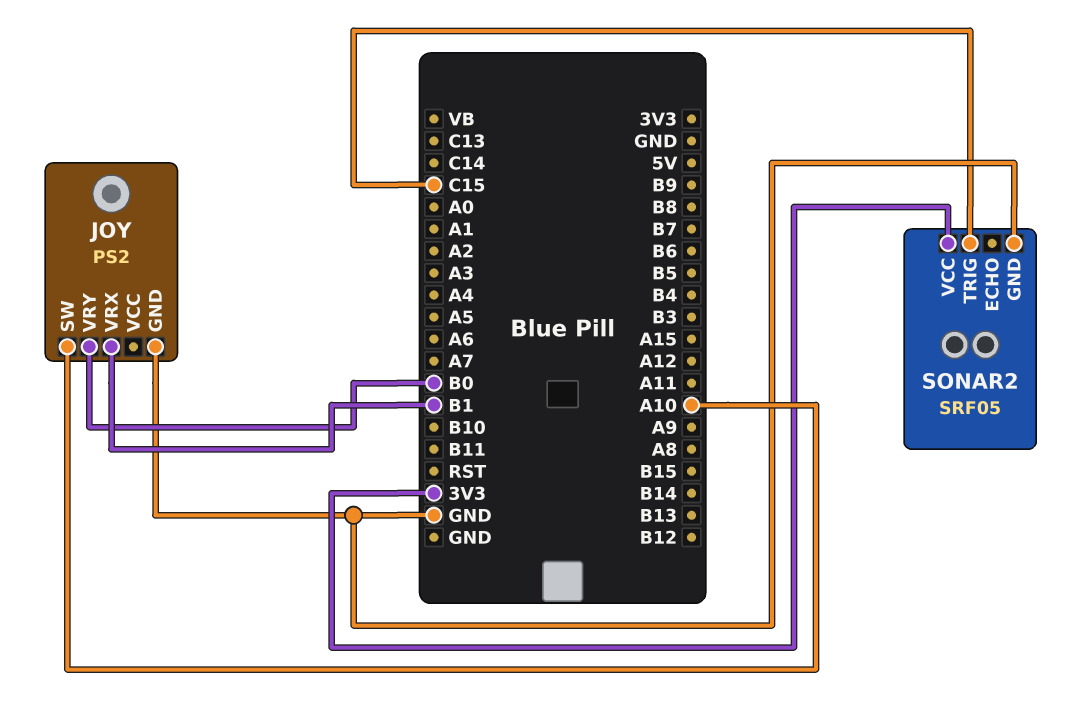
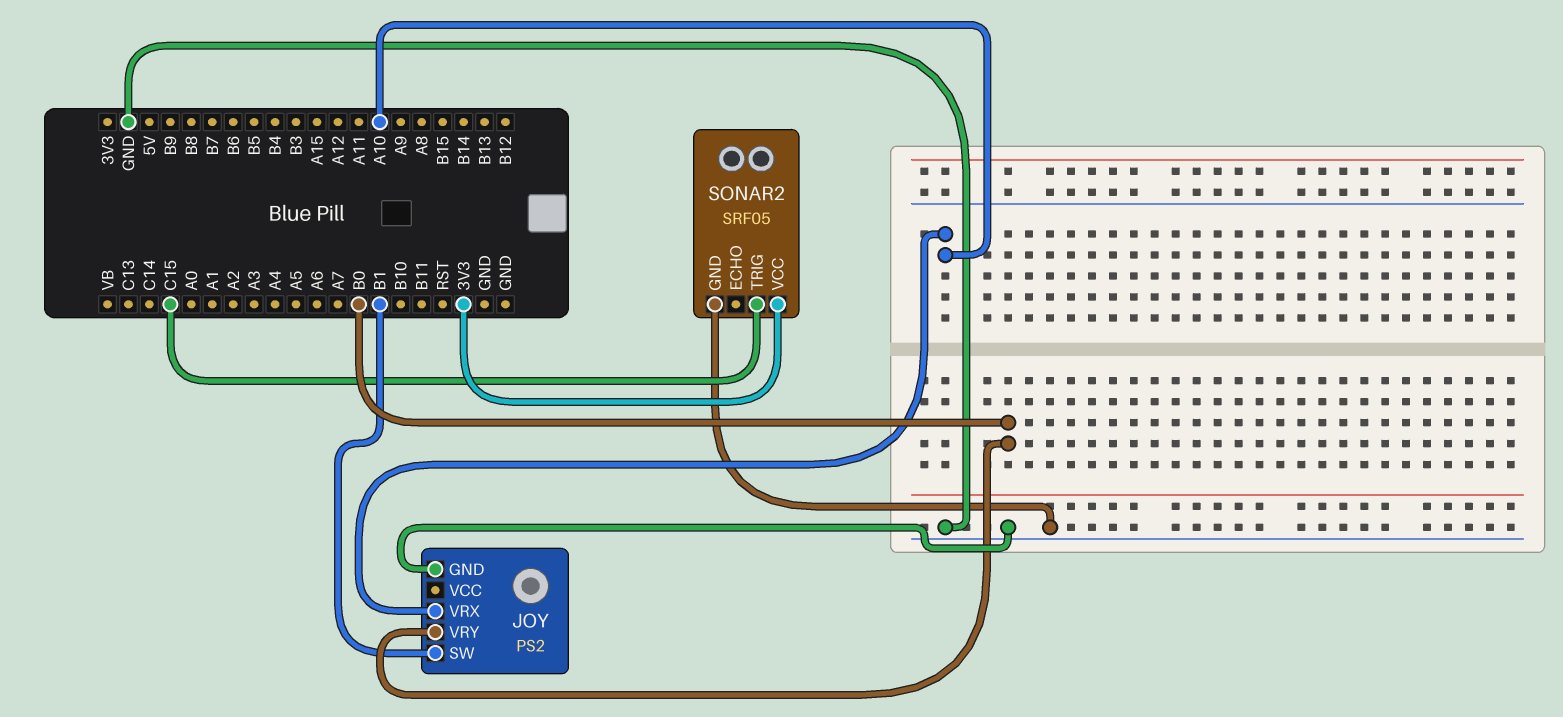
JOY pin SW: A10 -> B1
JOY pin VRX: B1 -> A10

